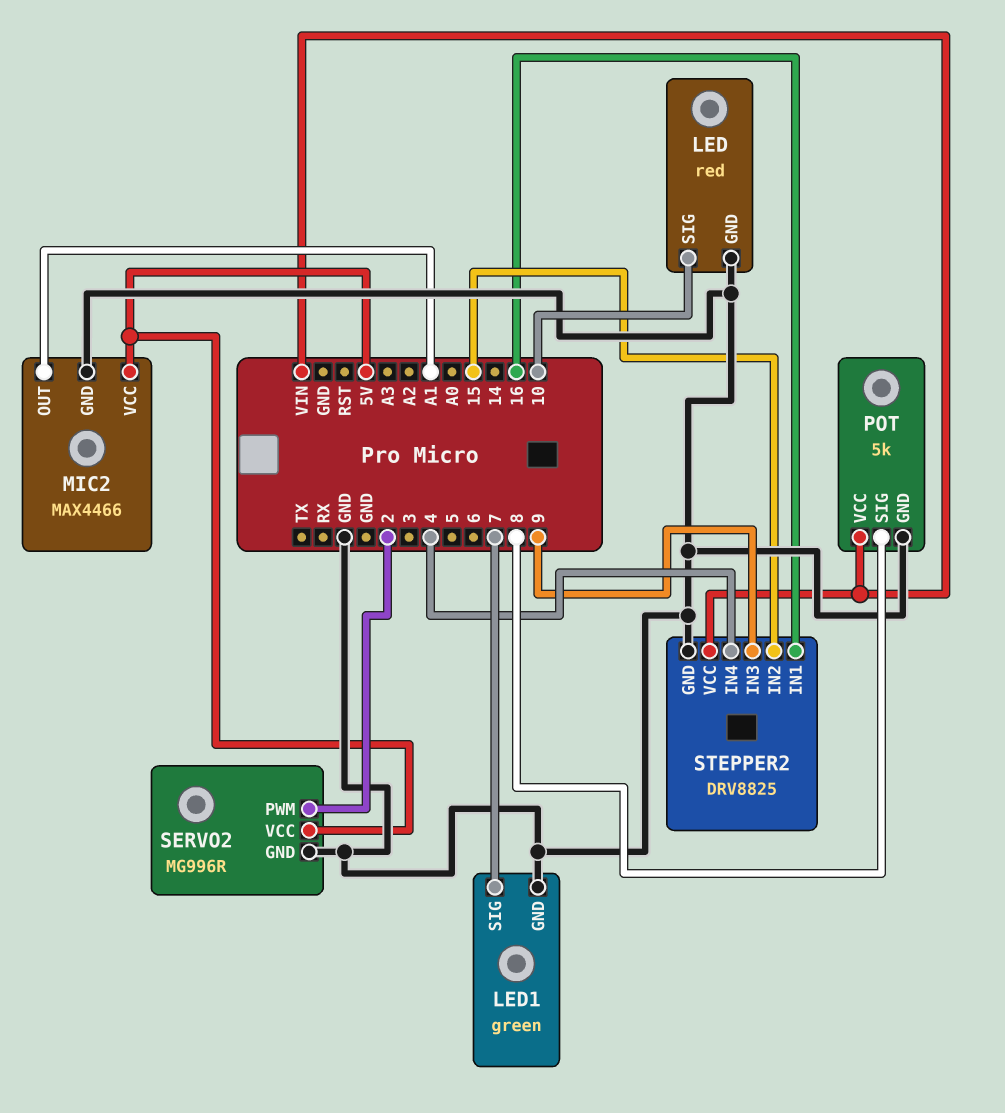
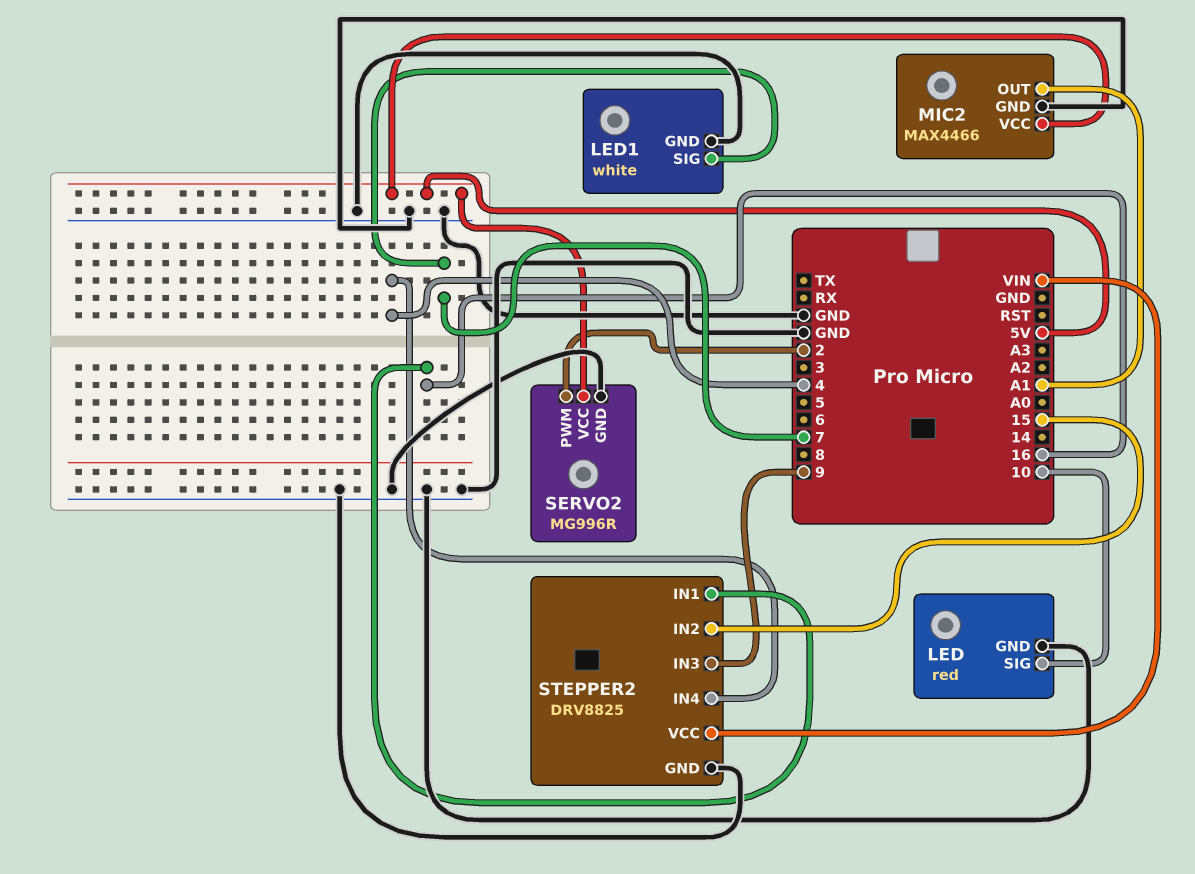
LED1: green -> white
POT: 5k -> none
POT pin GND: GND -> none
POT pin SIG: 8 -> none
POT pin VCC: VIN -> none

